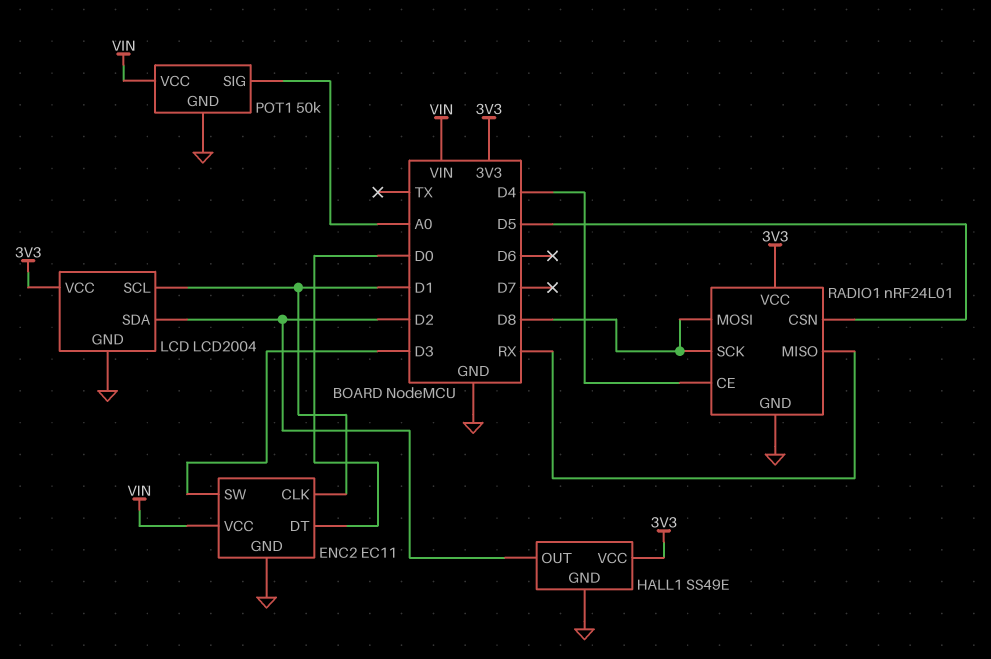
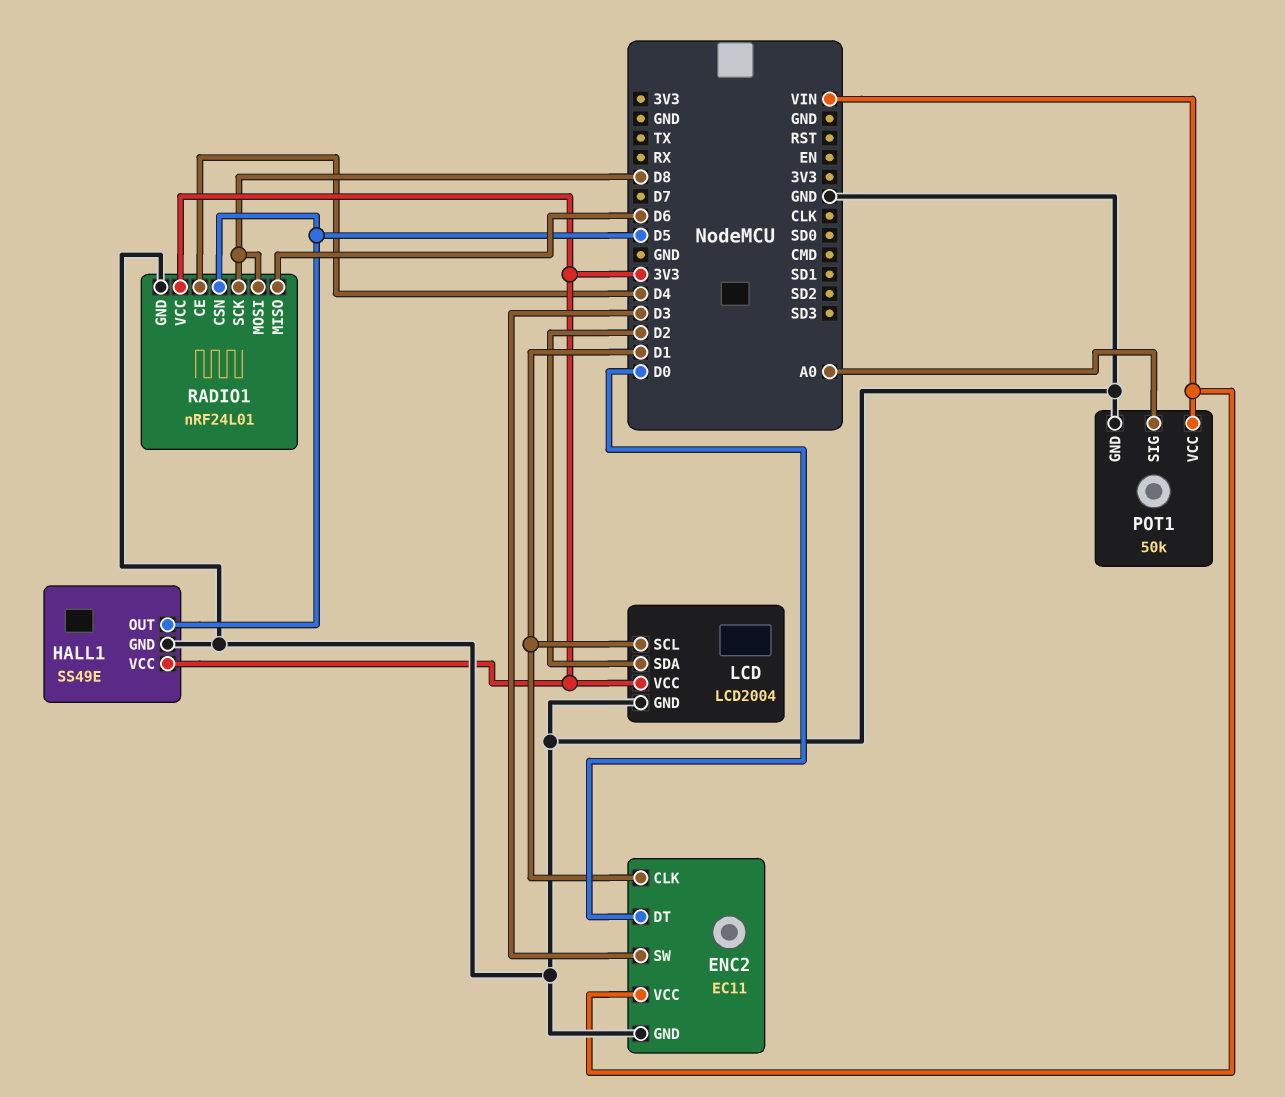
HALL1 pin OUT: D2 -> D5
RADIO1 pin MISO: RX -> D6

